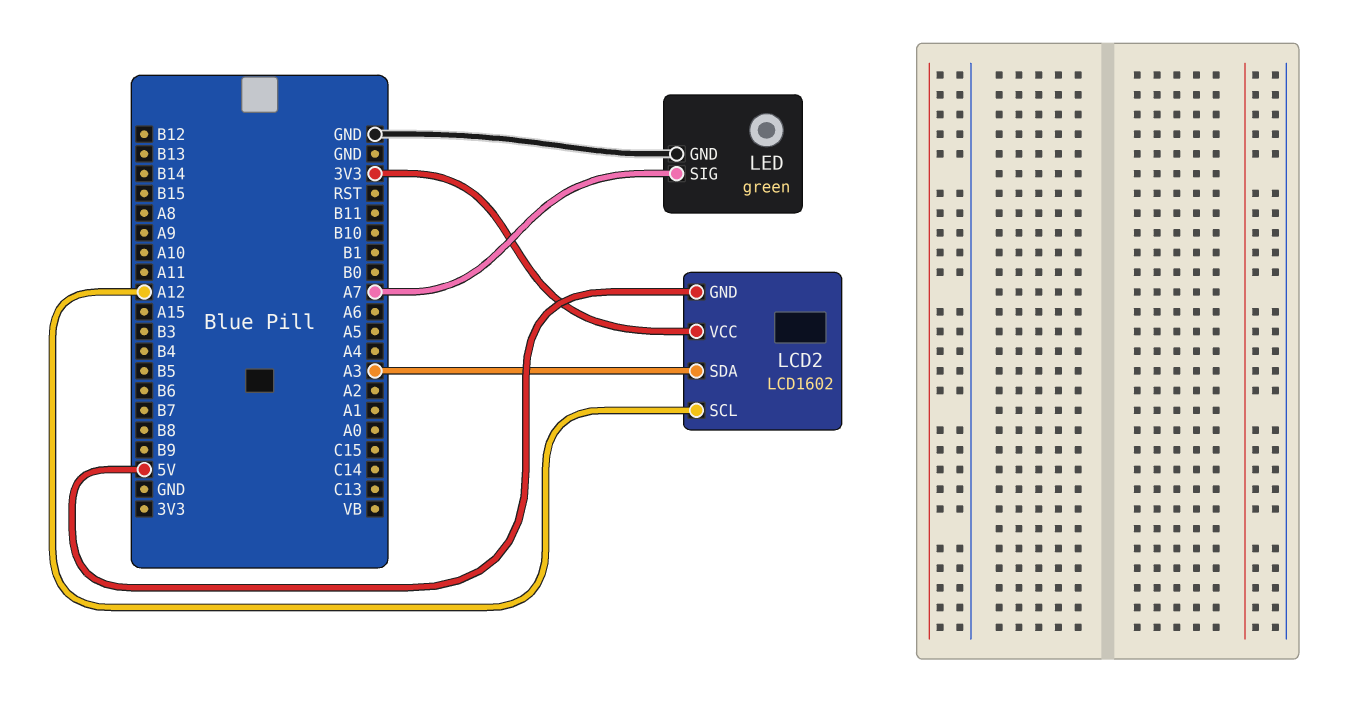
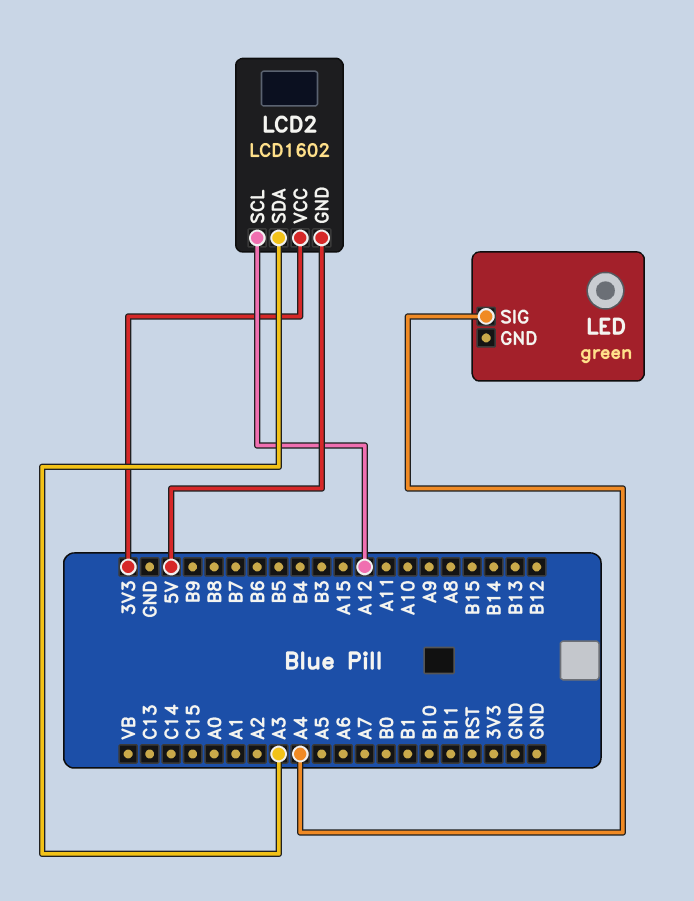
LED pin GND: GND -> none
LED pin SIG: A7 -> A4

